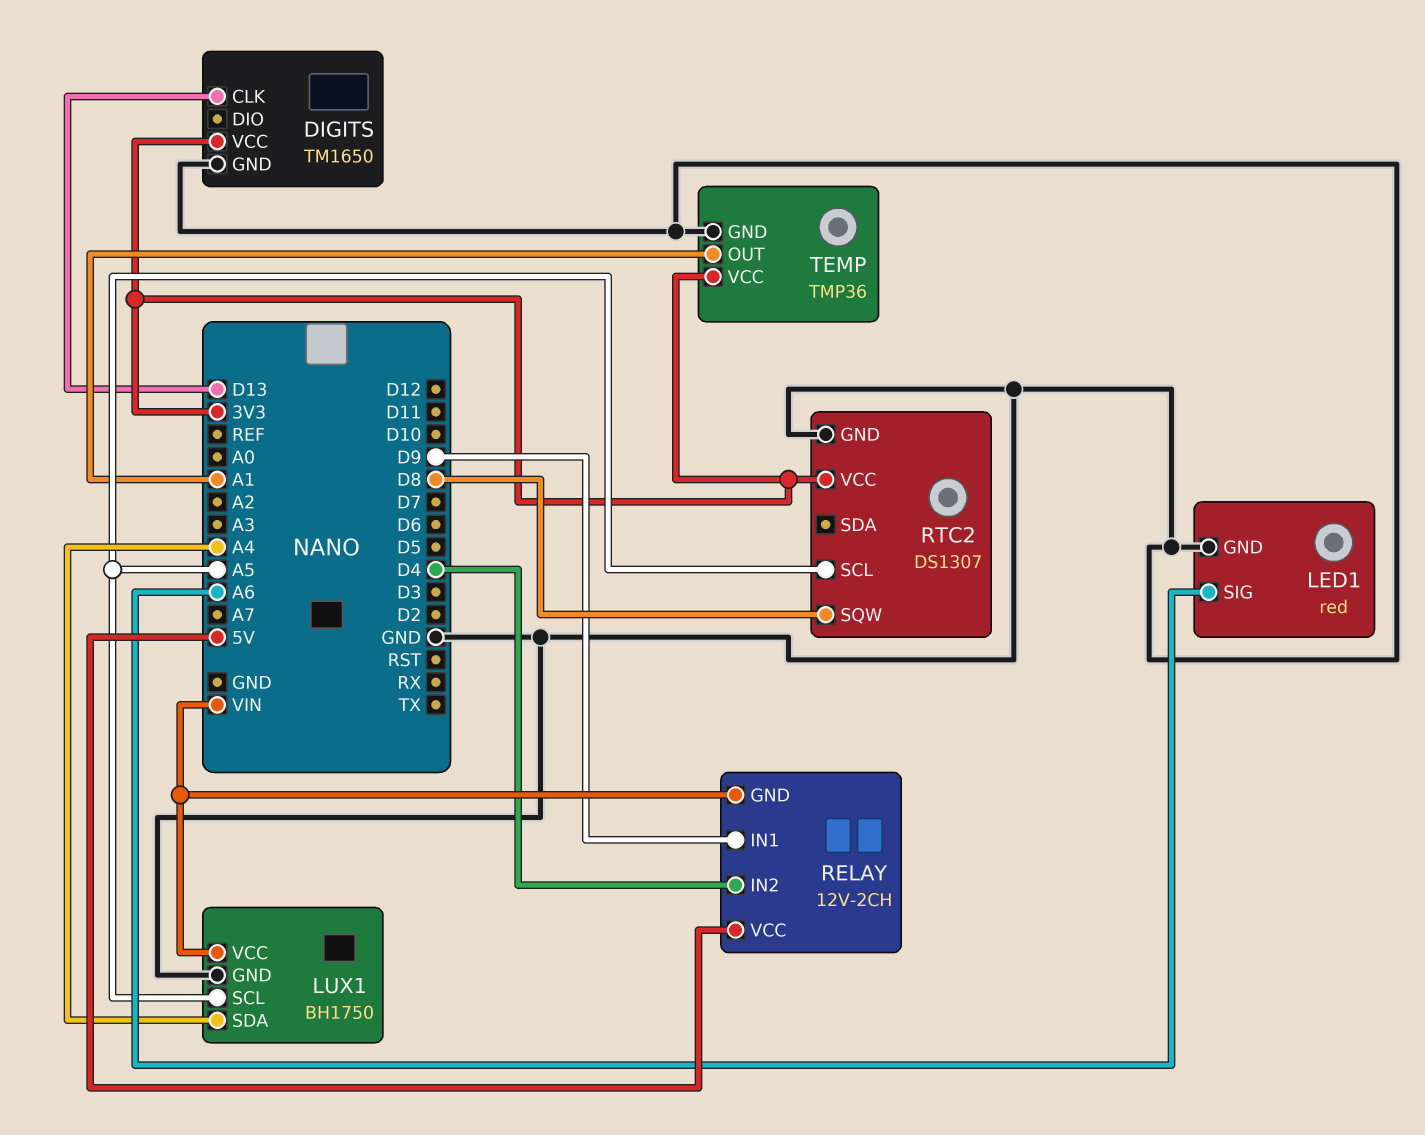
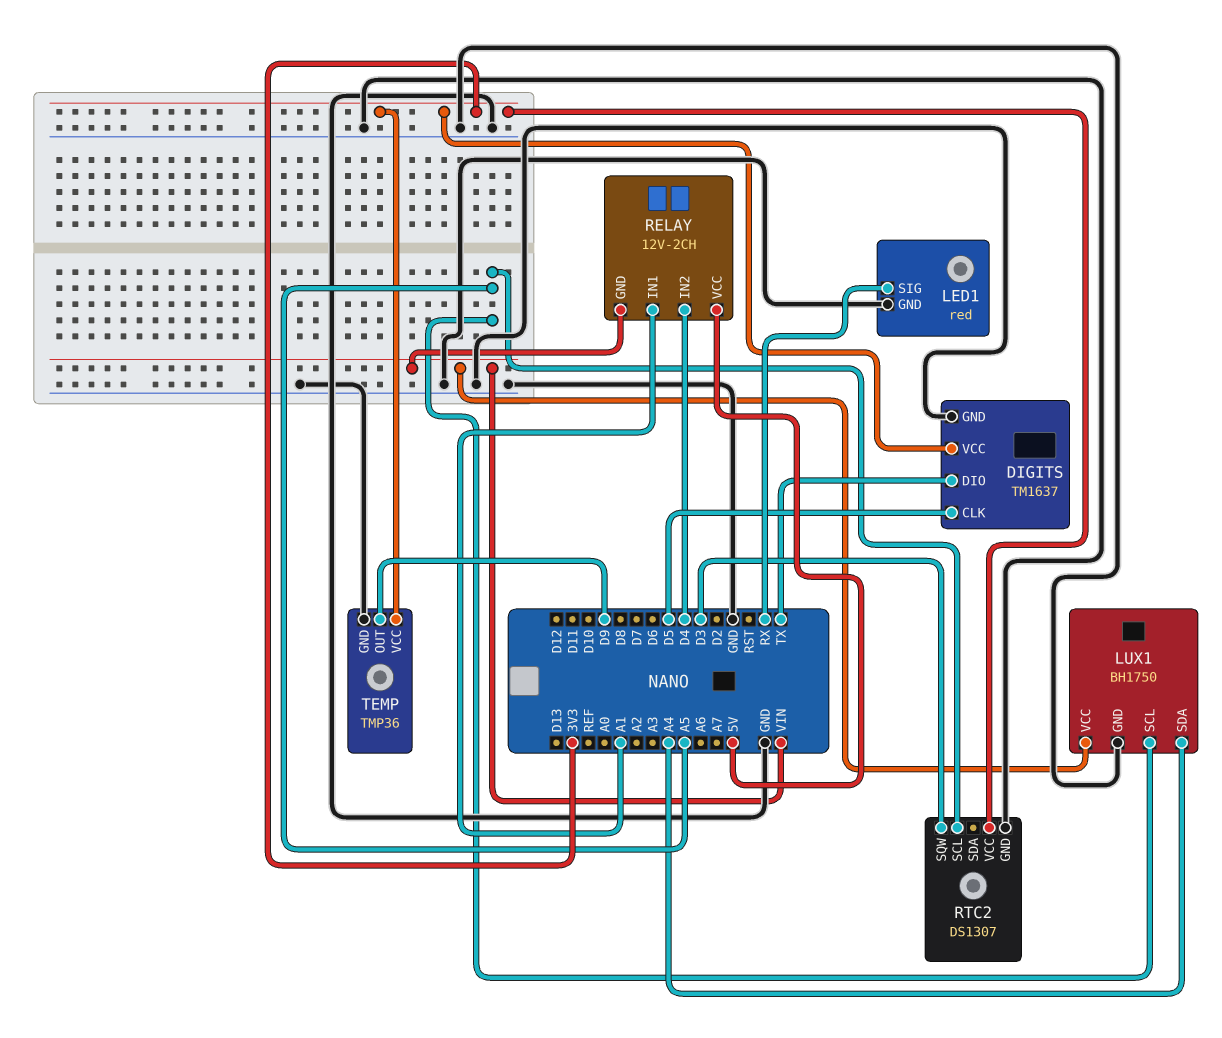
DIGITS: TM1650 -> TM1637
DIGITS pin CLK: D13 -> D5
DIGITS pin DIO: none -> TX
LED1 pin SIG: A6 -> RX
RELAY pin IN1: D9 -> A1
RTC2 pin SQW: D8 -> D3
TEMP pin OUT: A1 -> D9

